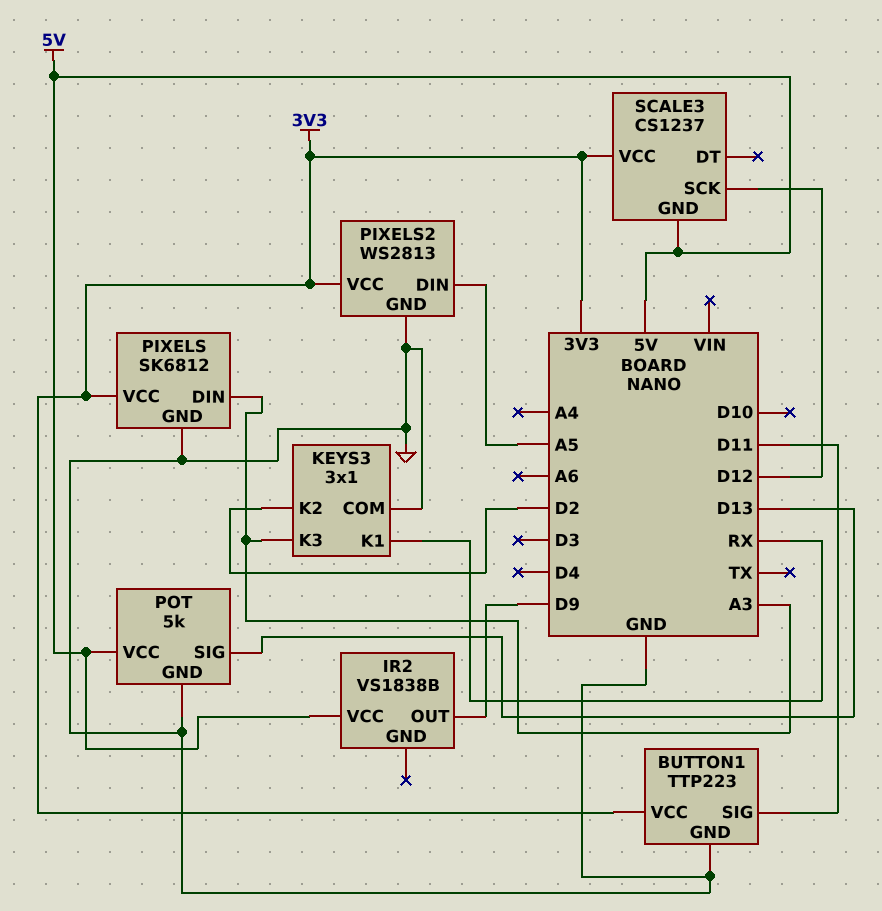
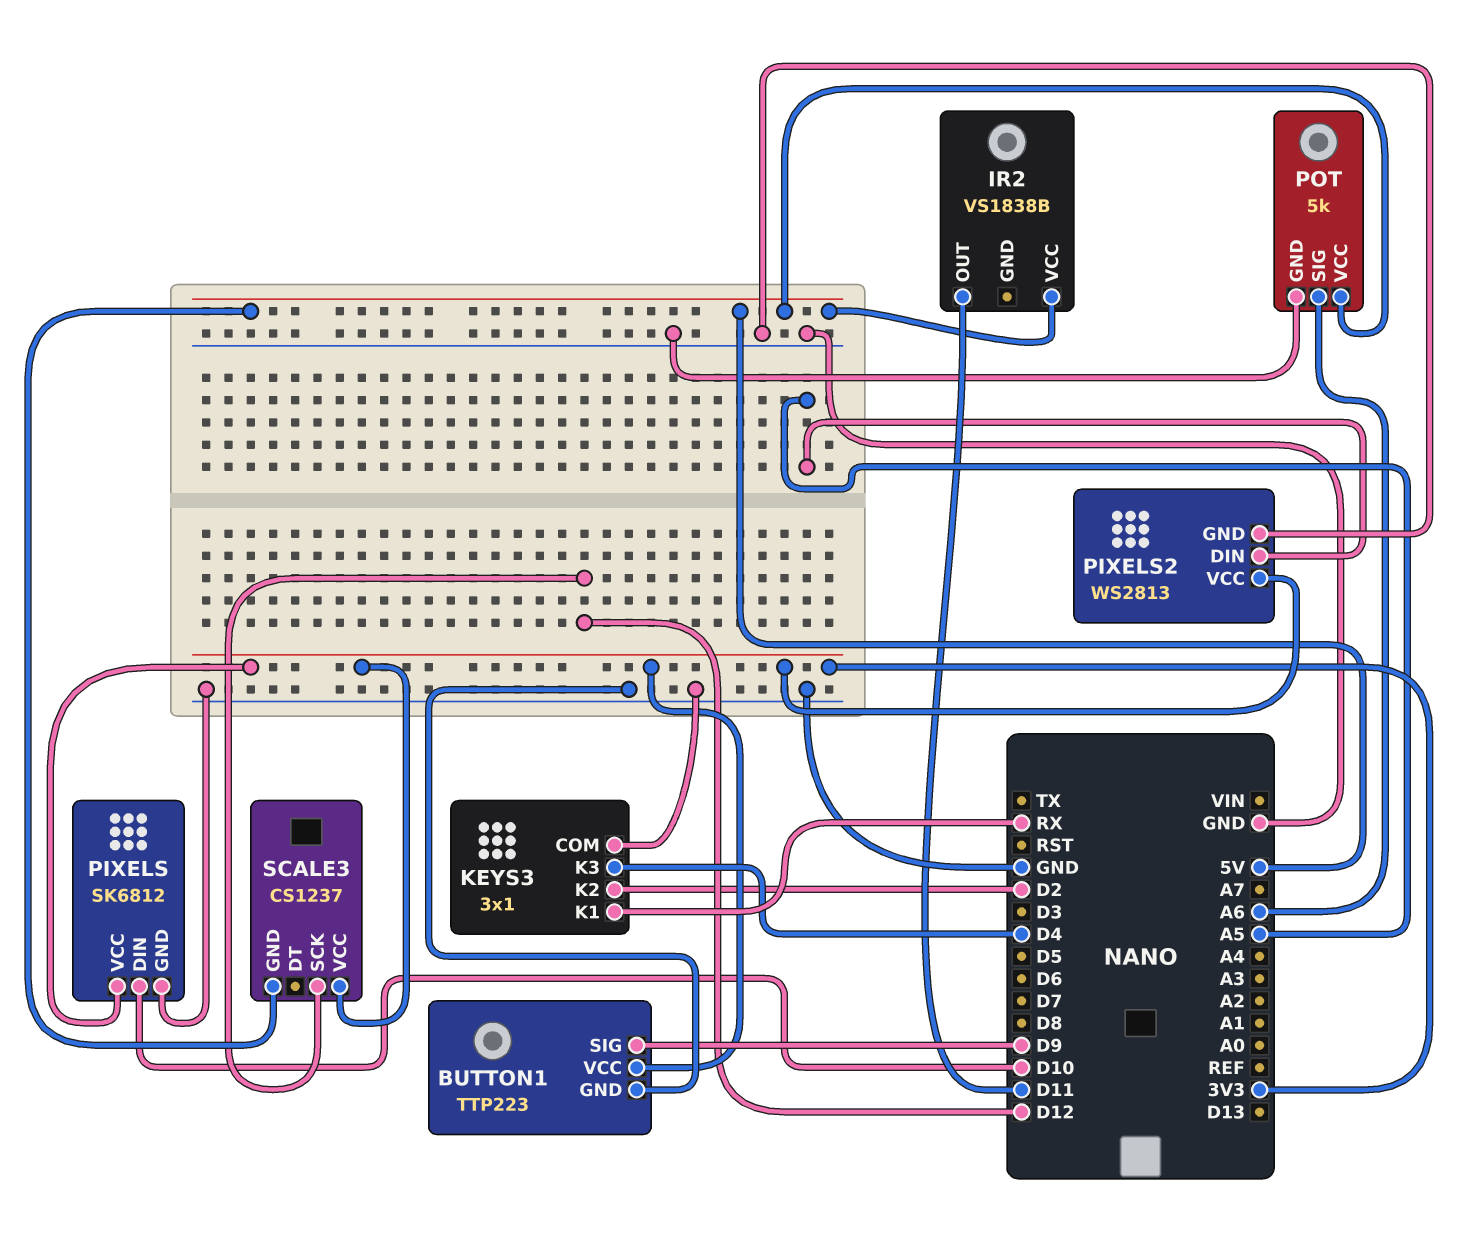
BUTTON1 pin SIG: D11 -> D9
IR2 pin OUT: D9 -> D11
KEYS3 pin K3: A3 -> D4
PIXELS pin DIN: A3 -> D10
POT pin SIG: D13 -> A6

